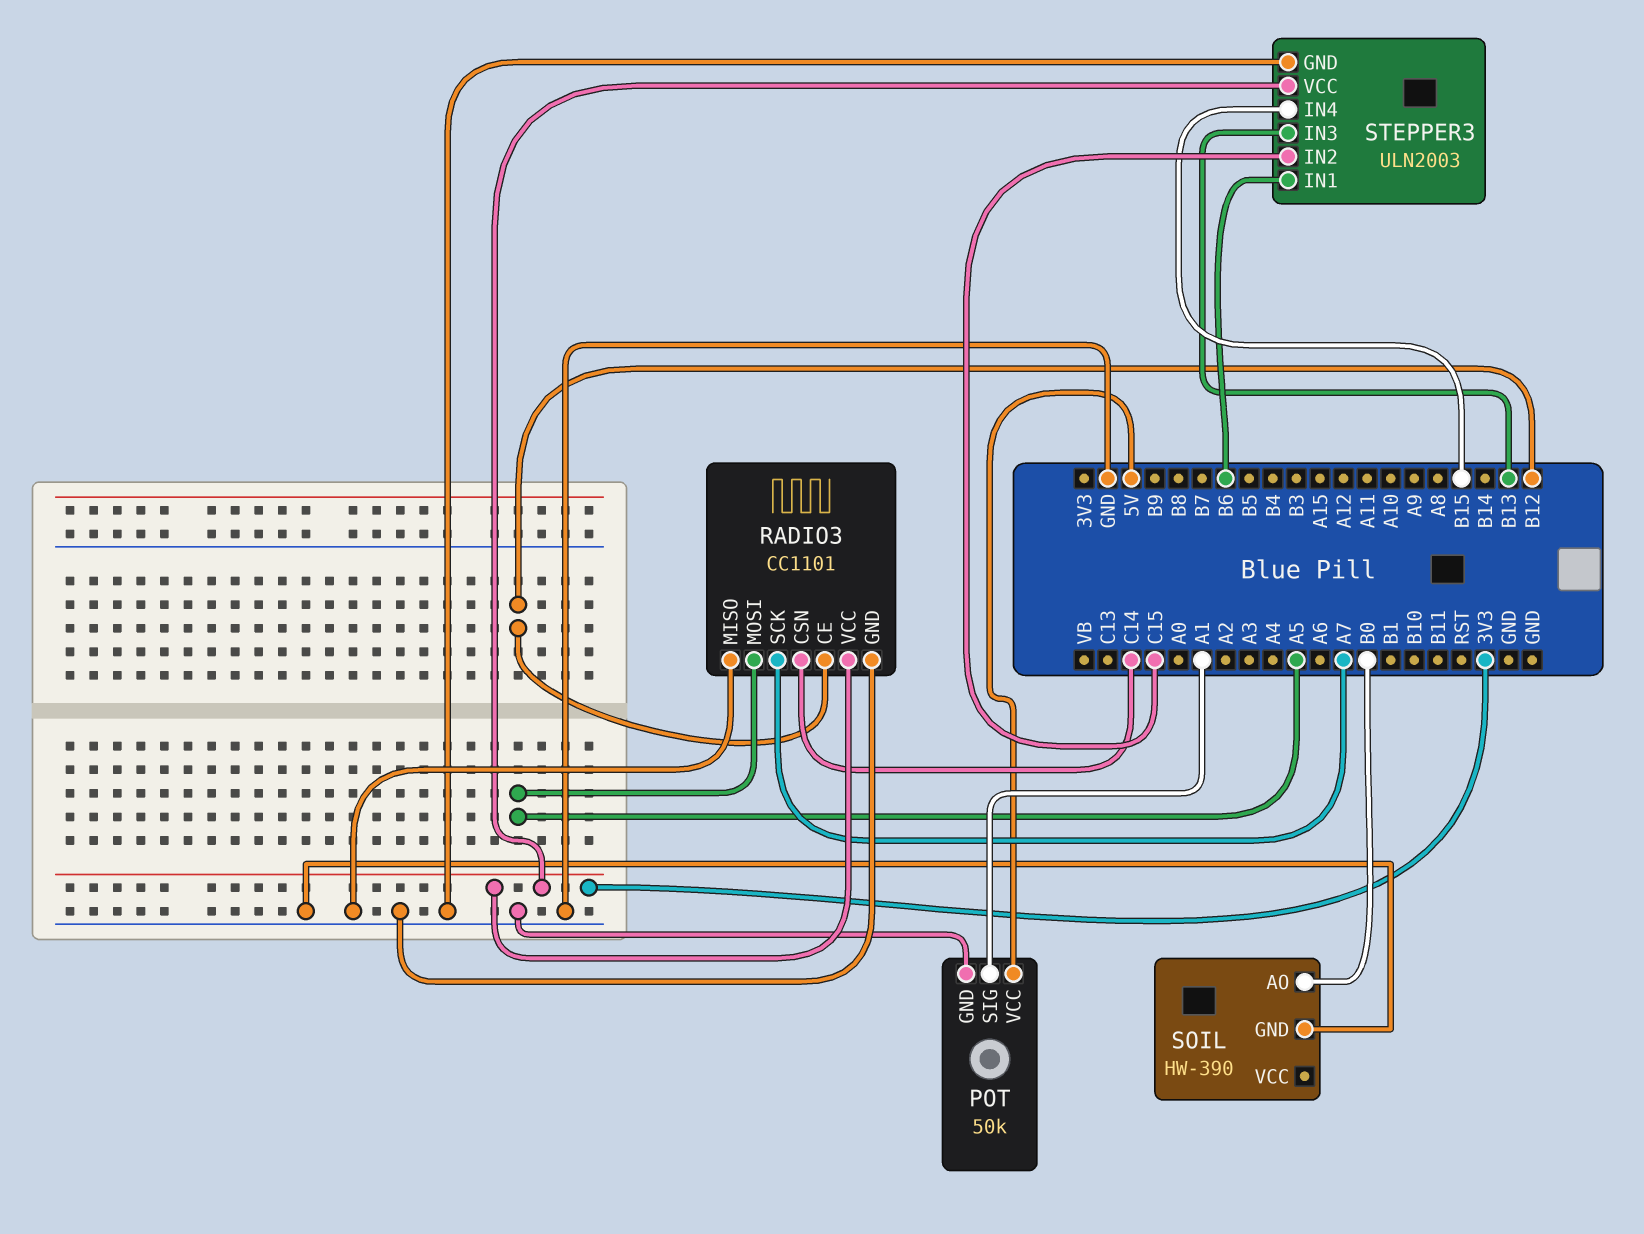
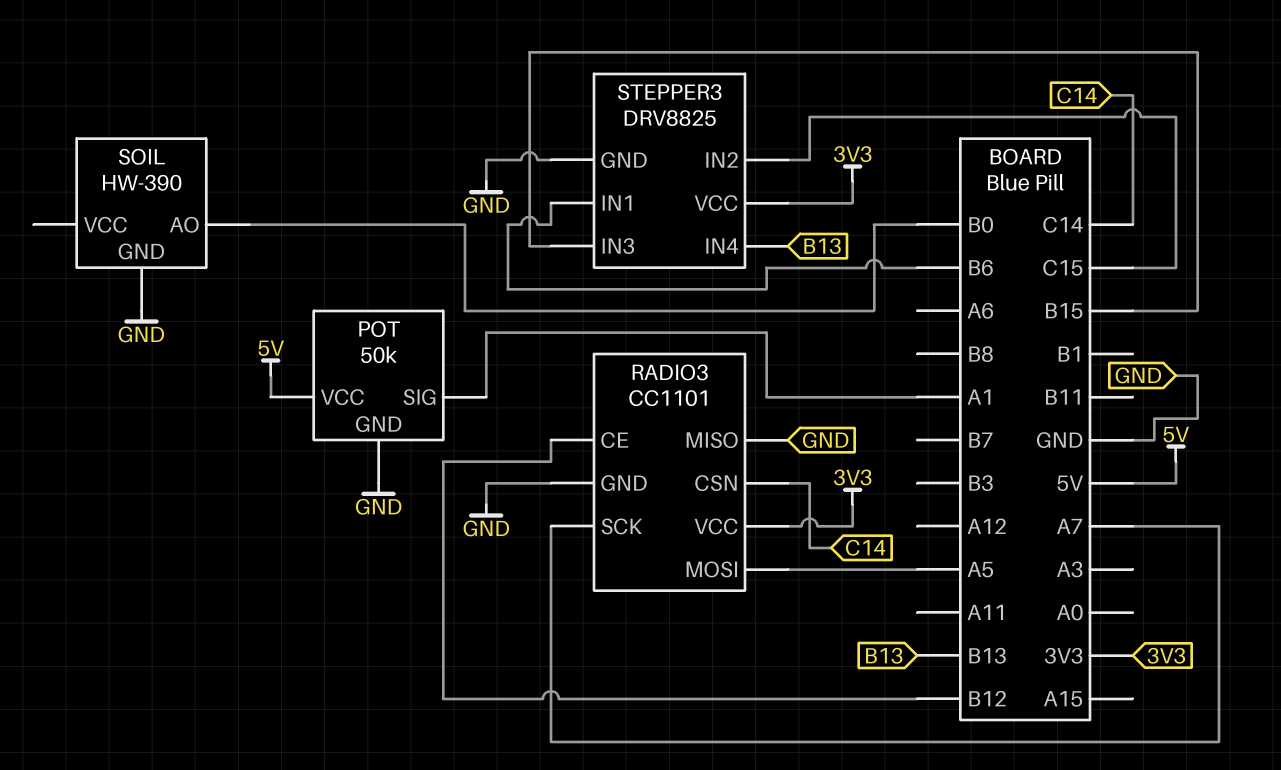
STEPPER3: ULN2003 -> DRV8825
STEPPER3 pin IN3: B13 -> B15
STEPPER3 pin IN4: B15 -> B13

